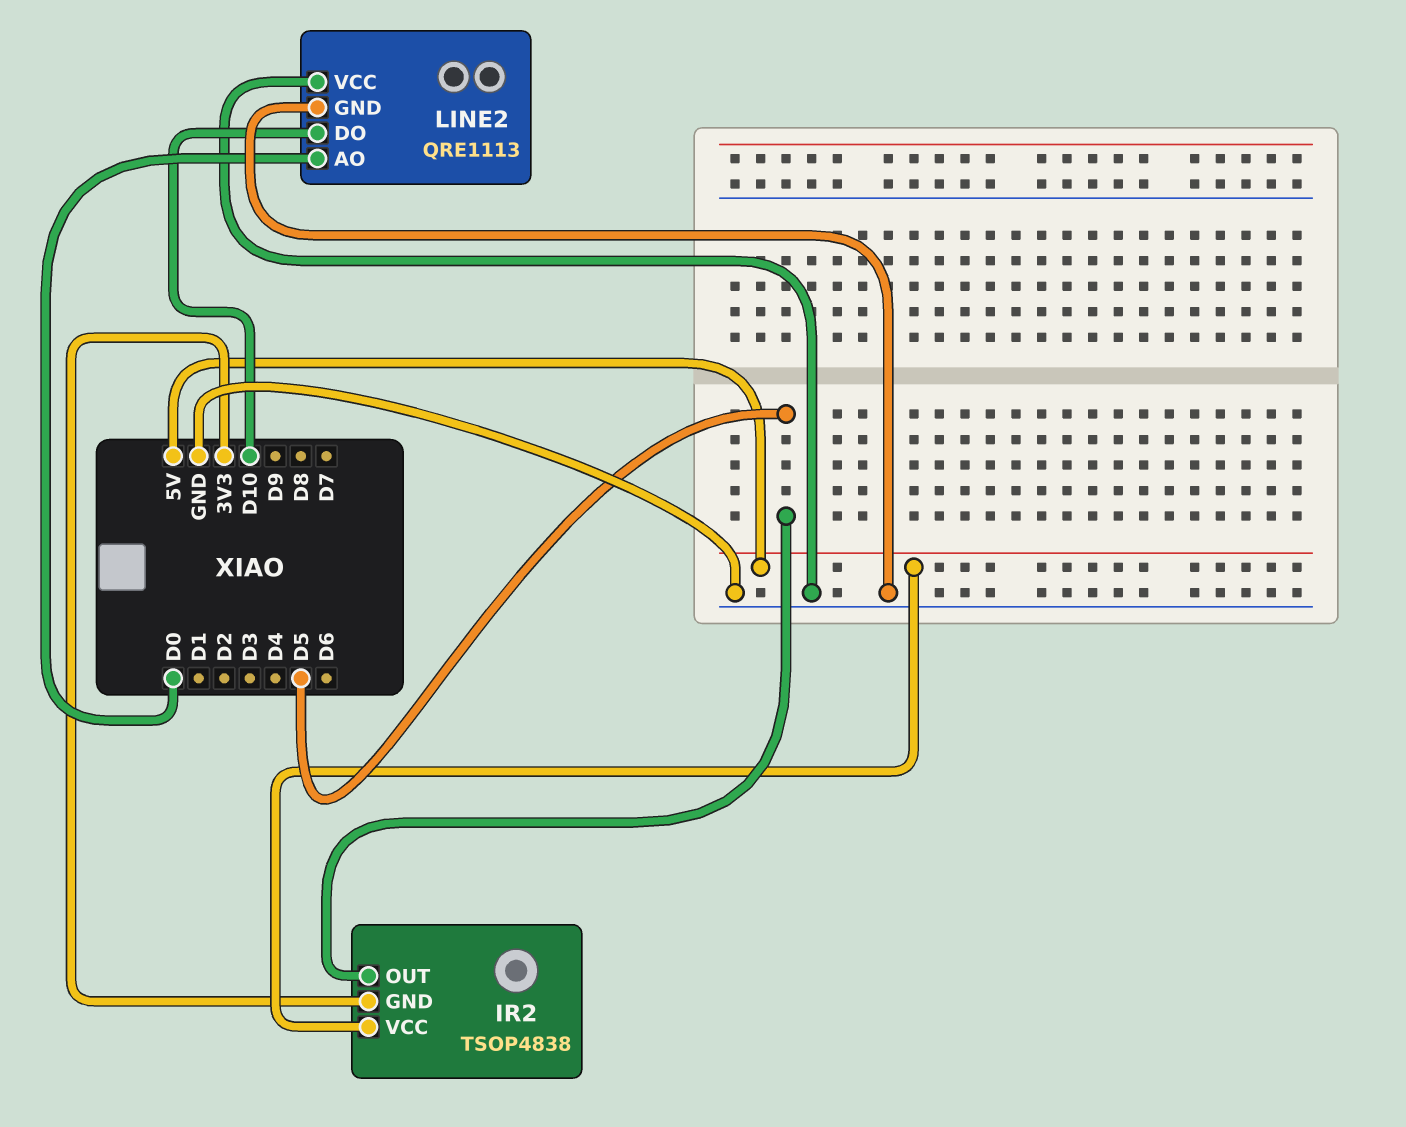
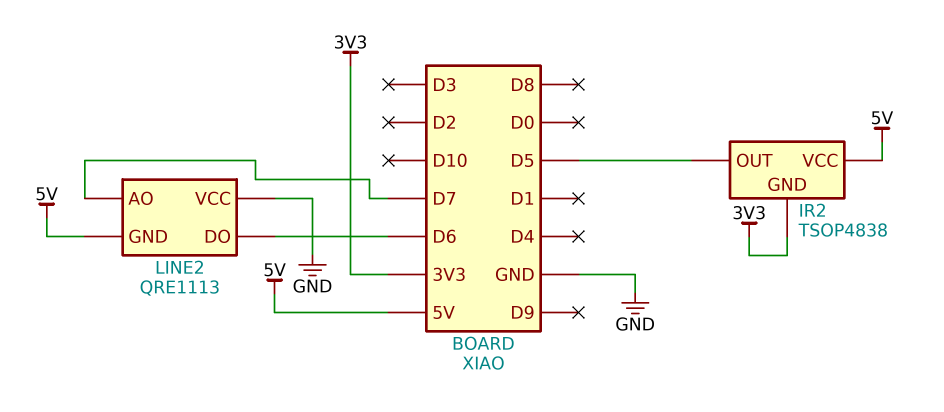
LINE2 pin AO: D0 -> D7
LINE2 pin DO: D10 -> D6
LINE2 pin GND: GND -> 5V

